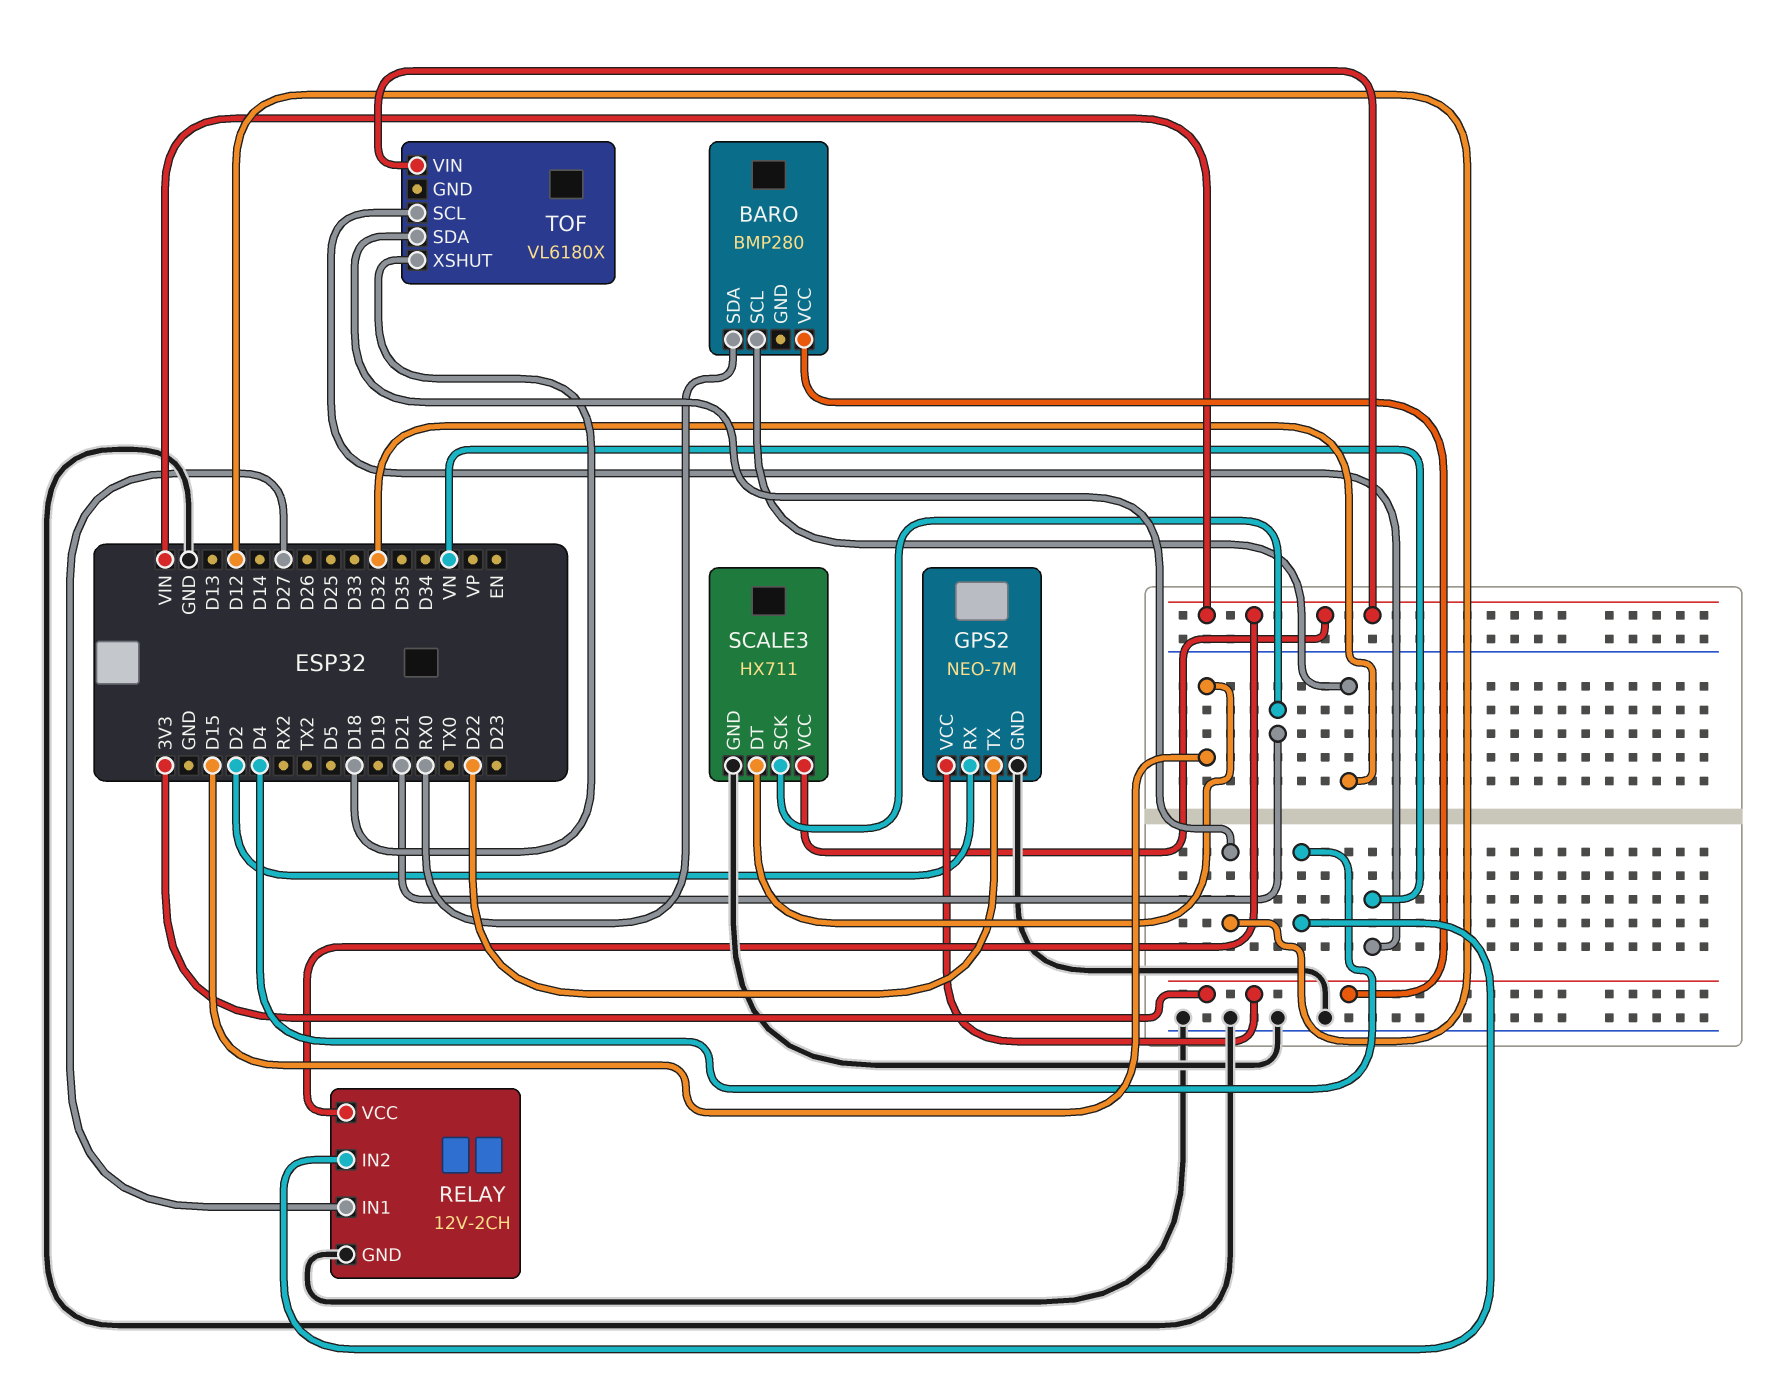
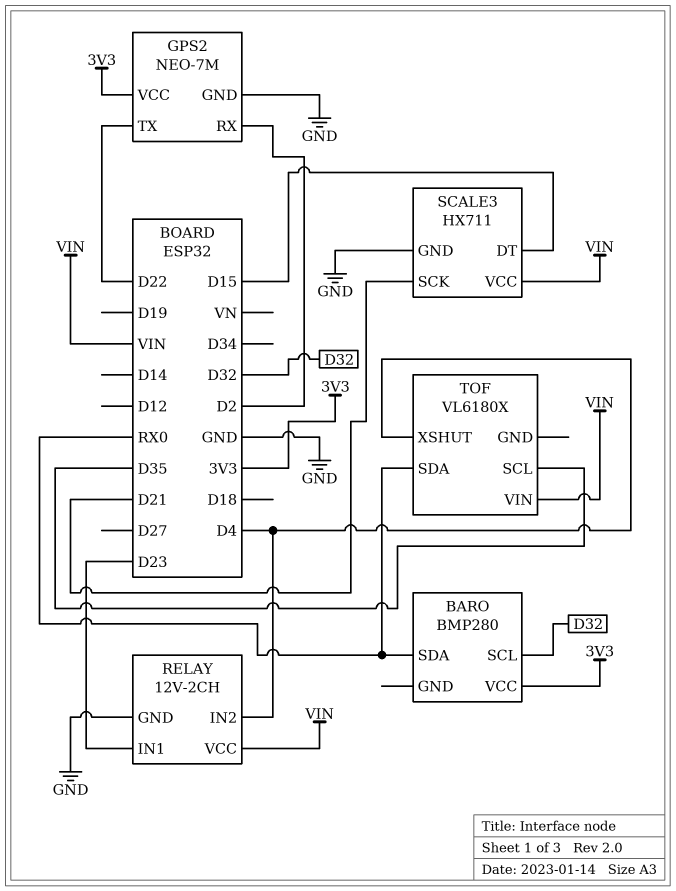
RELAY pin IN1: D27 -> D23
TOF pin SCL: VN -> D35
TOF pin SDA: D12 -> RX0
TOF pin XSHUT: D18 -> D4

